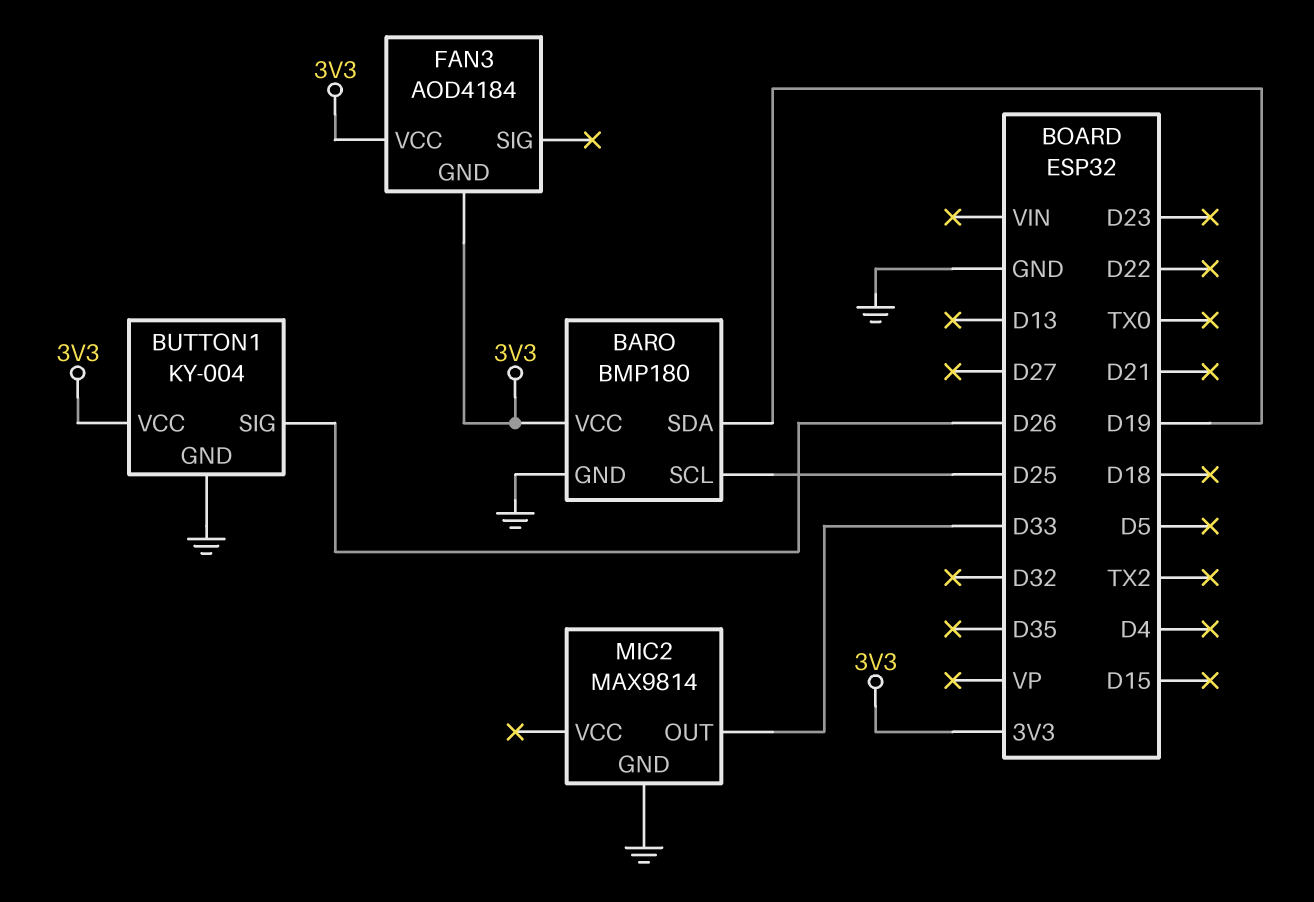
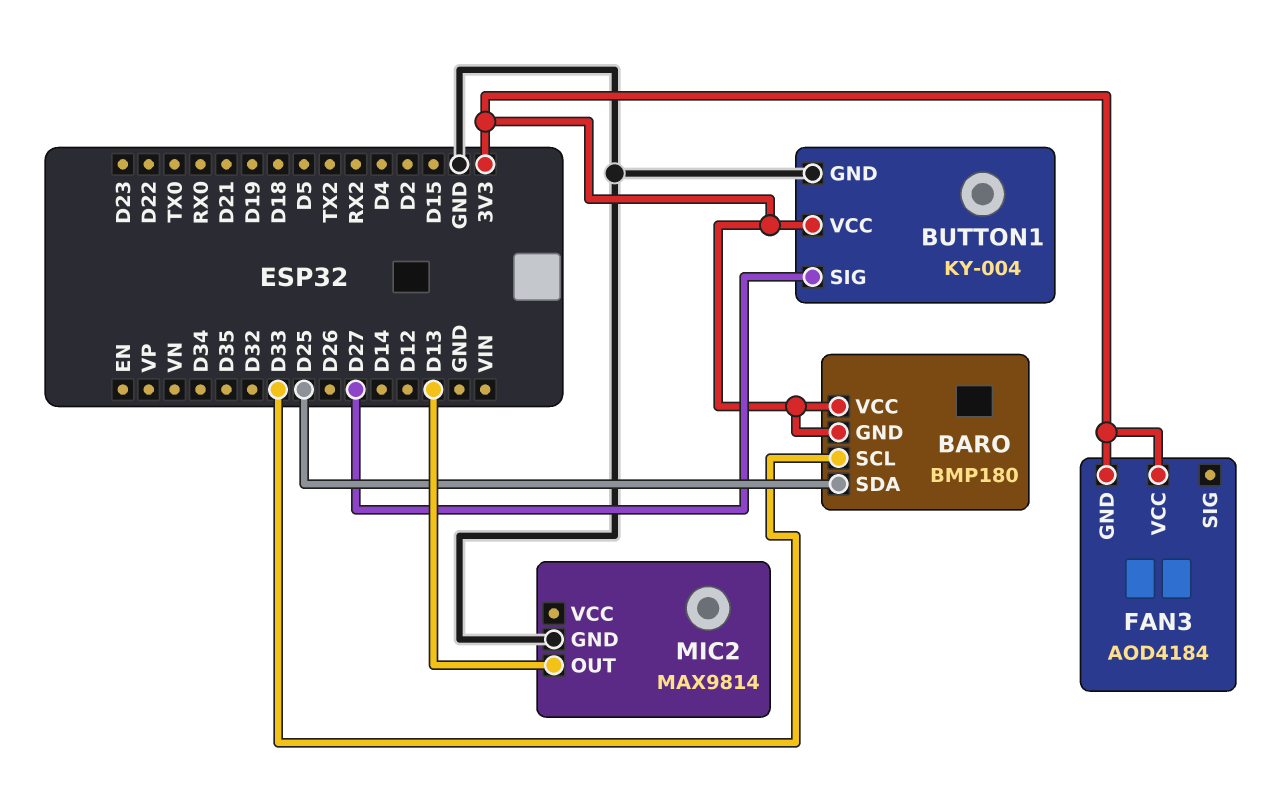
BARO pin GND: GND -> 3V3
BARO pin SCL: D25 -> D33
BARO pin SDA: D19 -> D25
BUTTON1 pin SIG: D26 -> D27
MIC2 pin OUT: D33 -> D13

